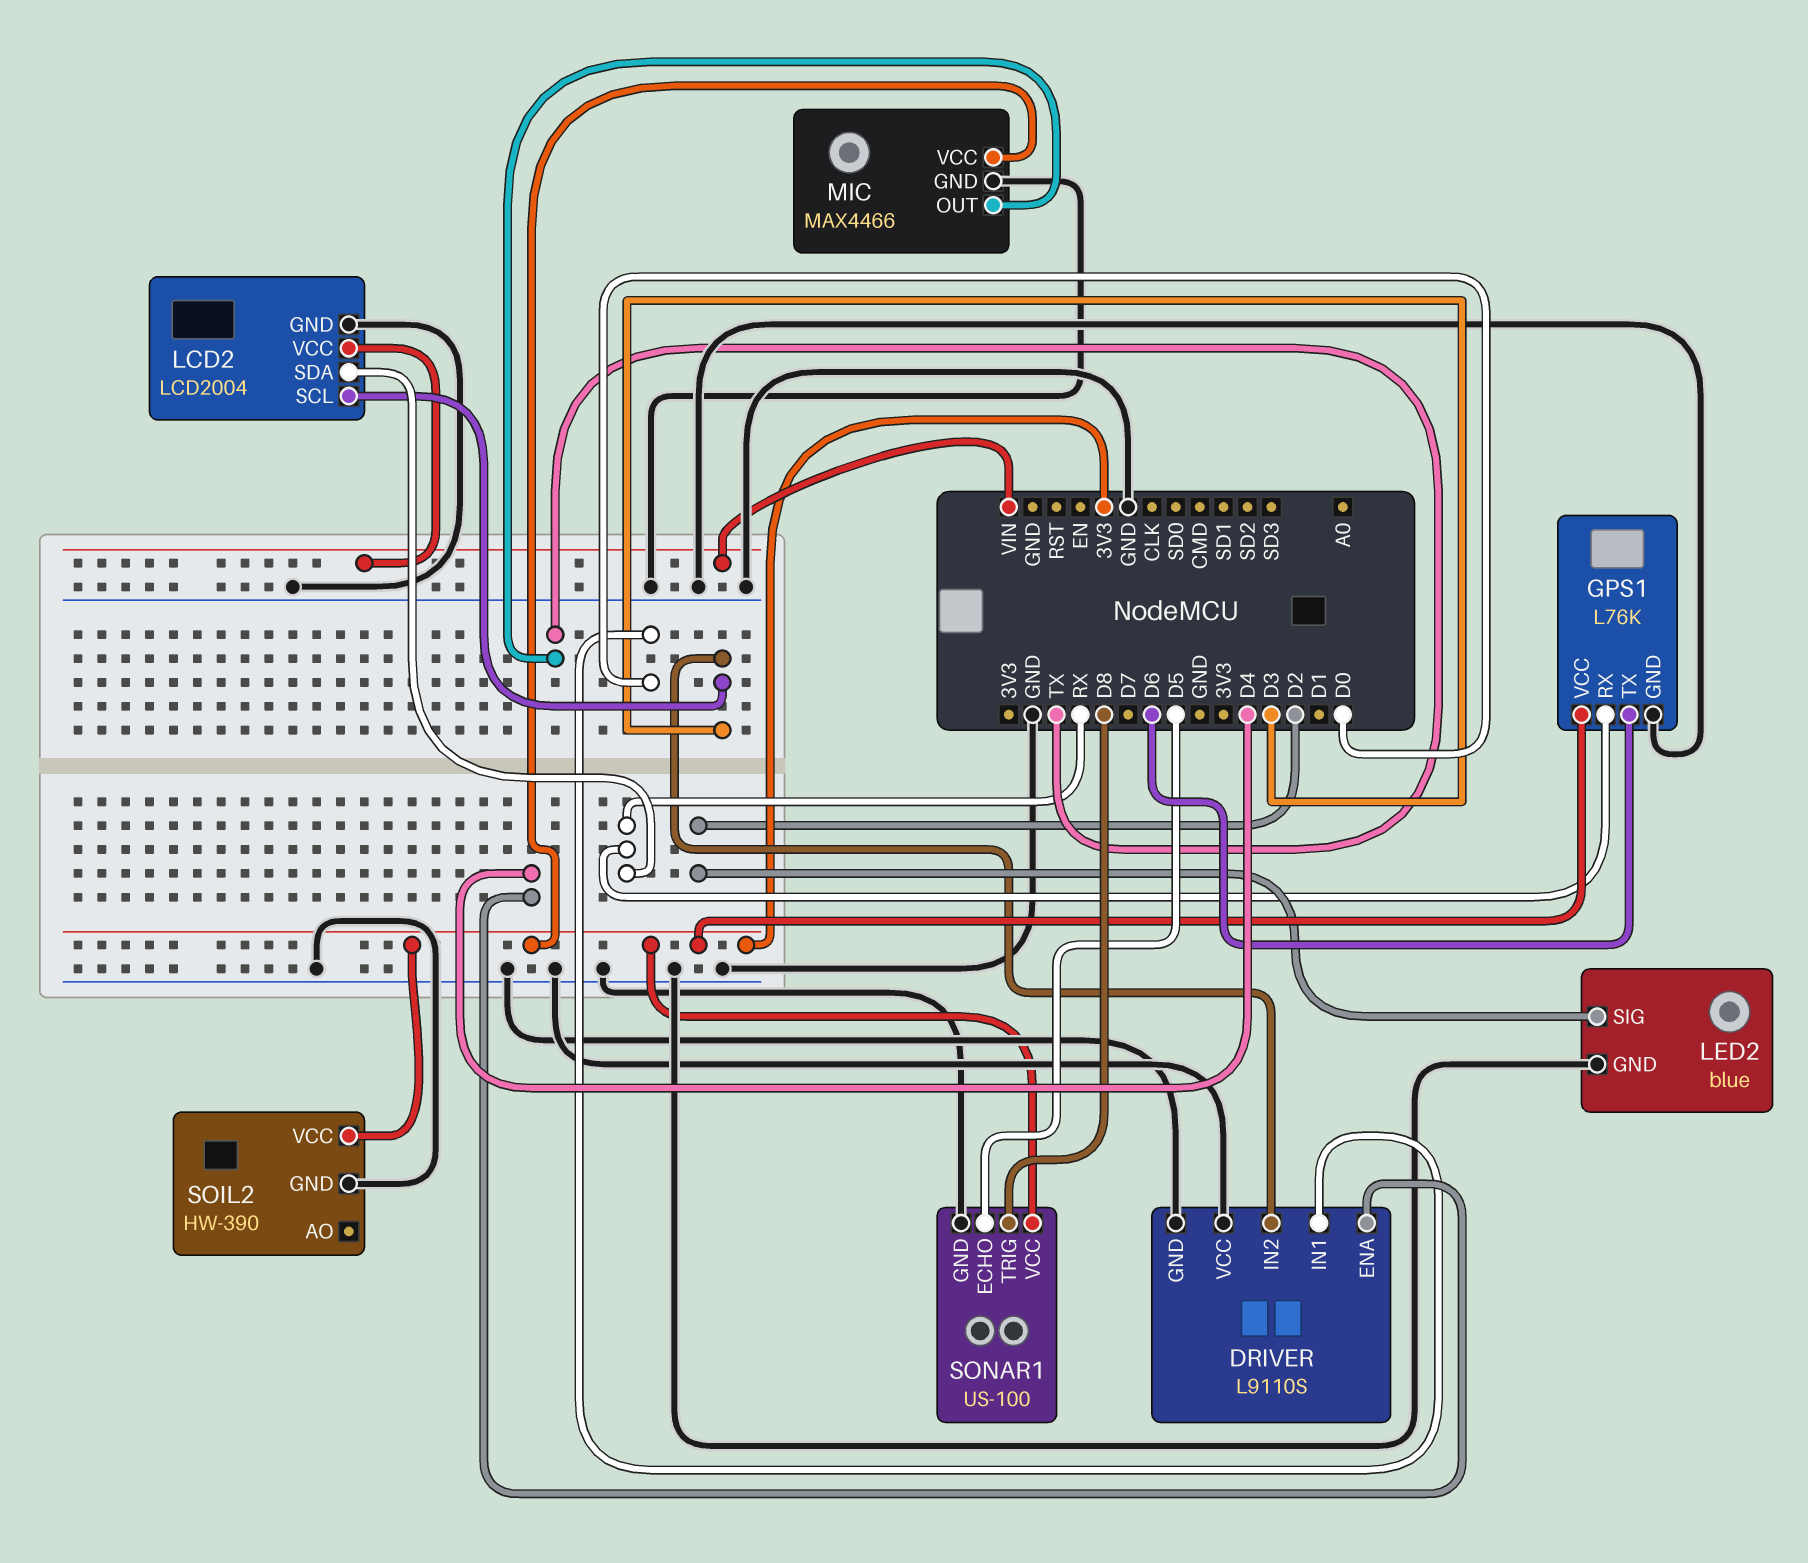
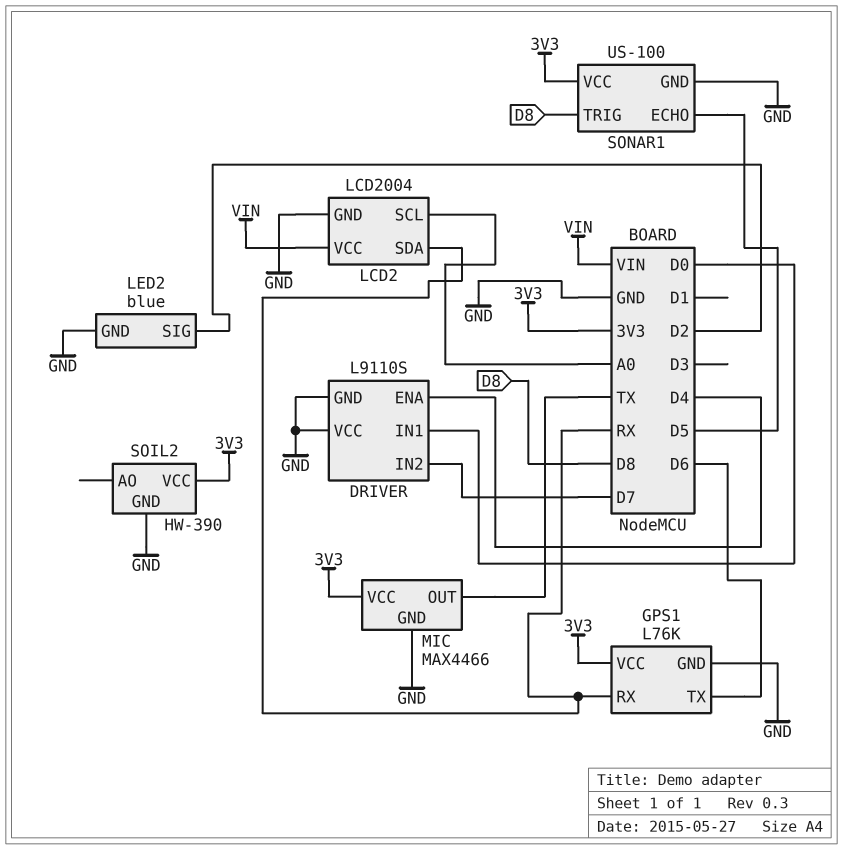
DRIVER pin IN2: D3 -> D7
LCD2 pin SCL: D3 -> A0

